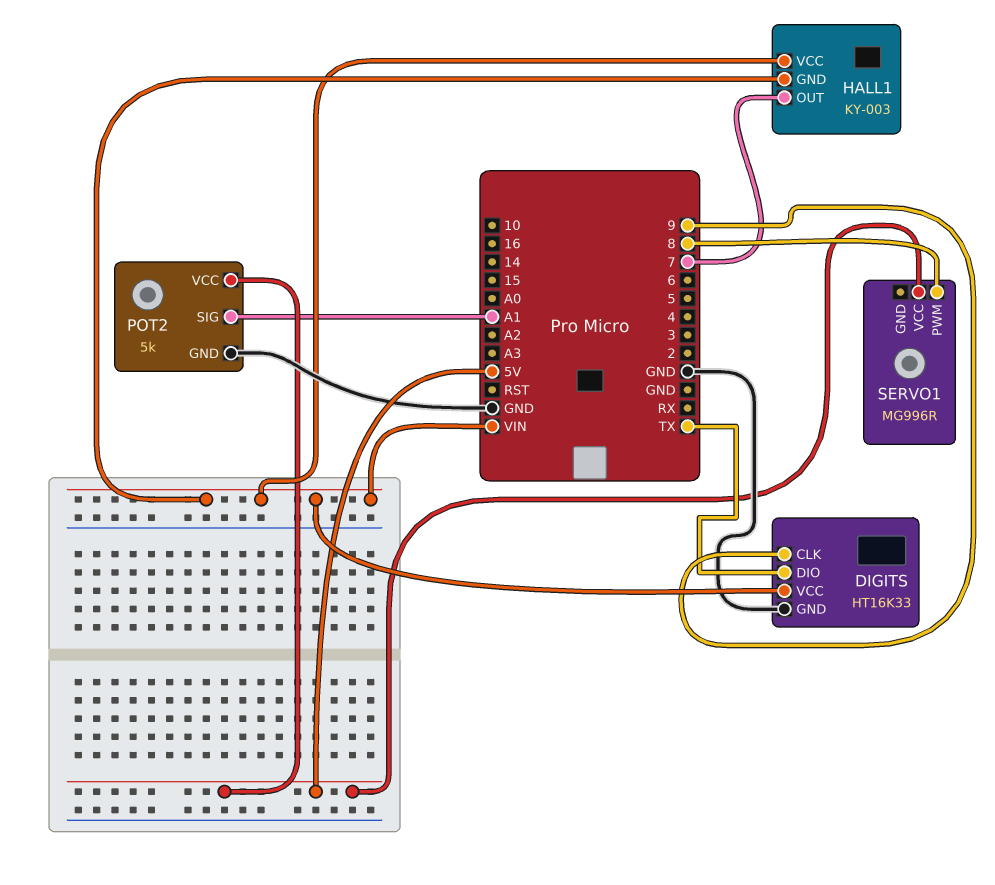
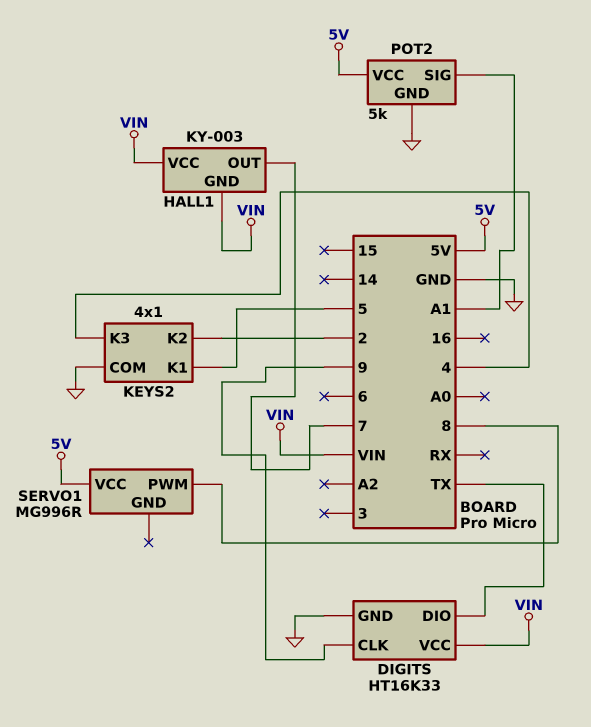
KEYS2: none -> 4x1
KEYS2 pin COM: none -> GND
KEYS2 pin K1: none -> 5
KEYS2 pin K2: none -> 2
KEYS2 pin K3: none -> 4

